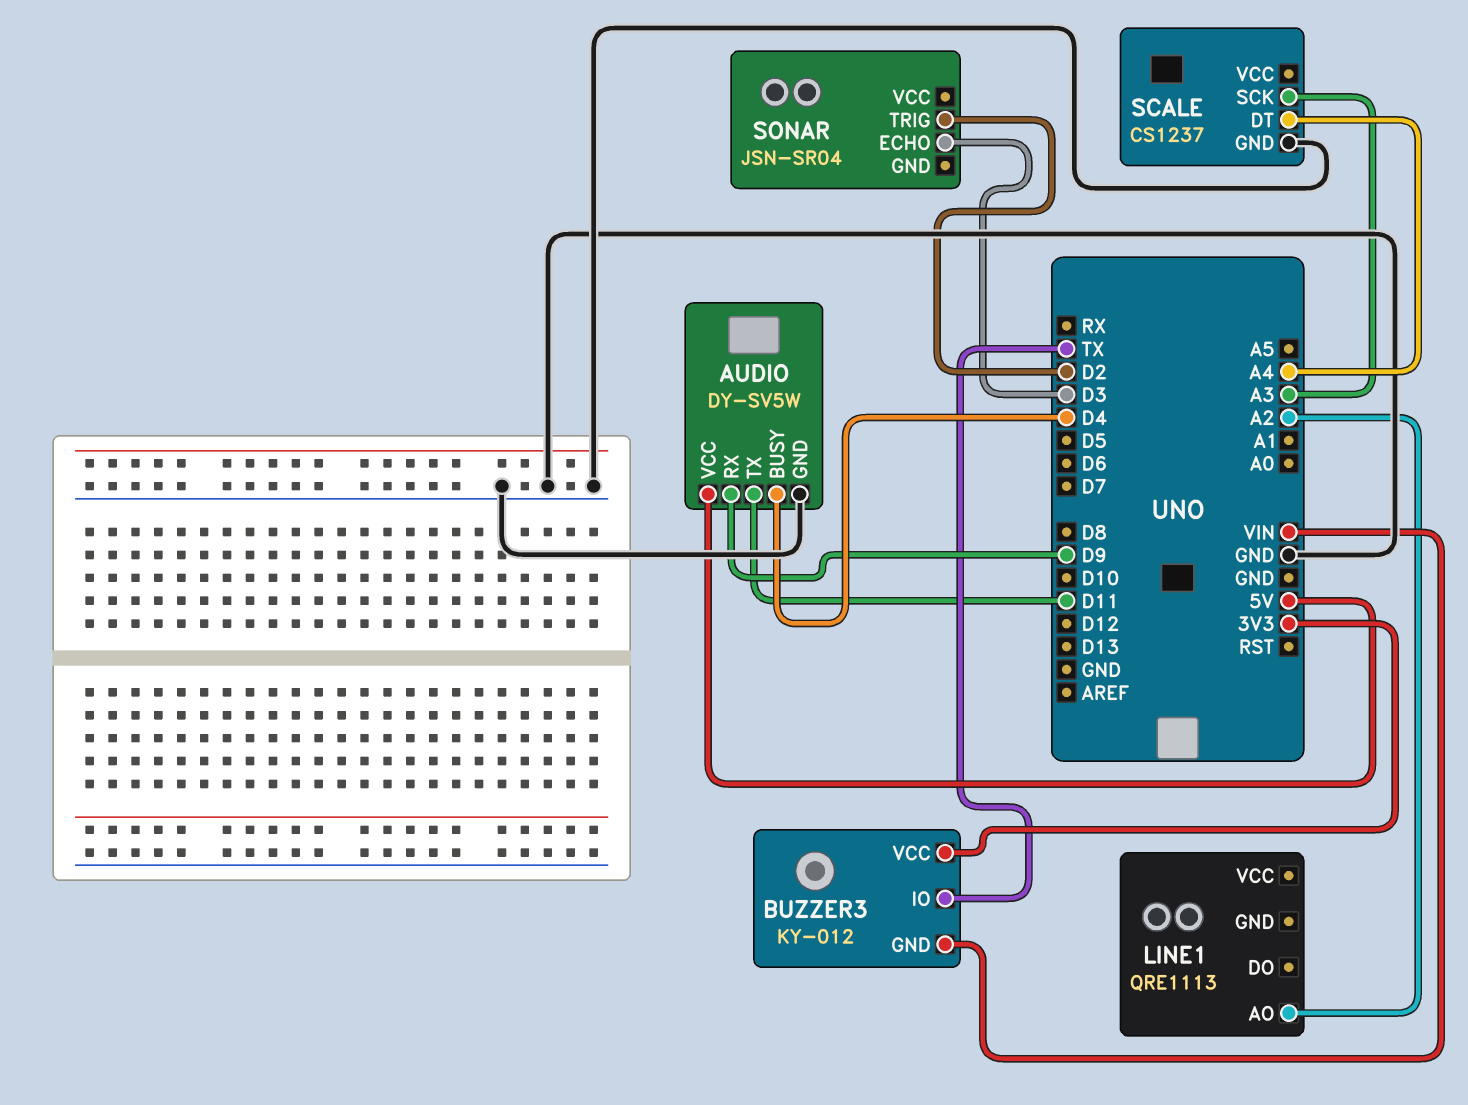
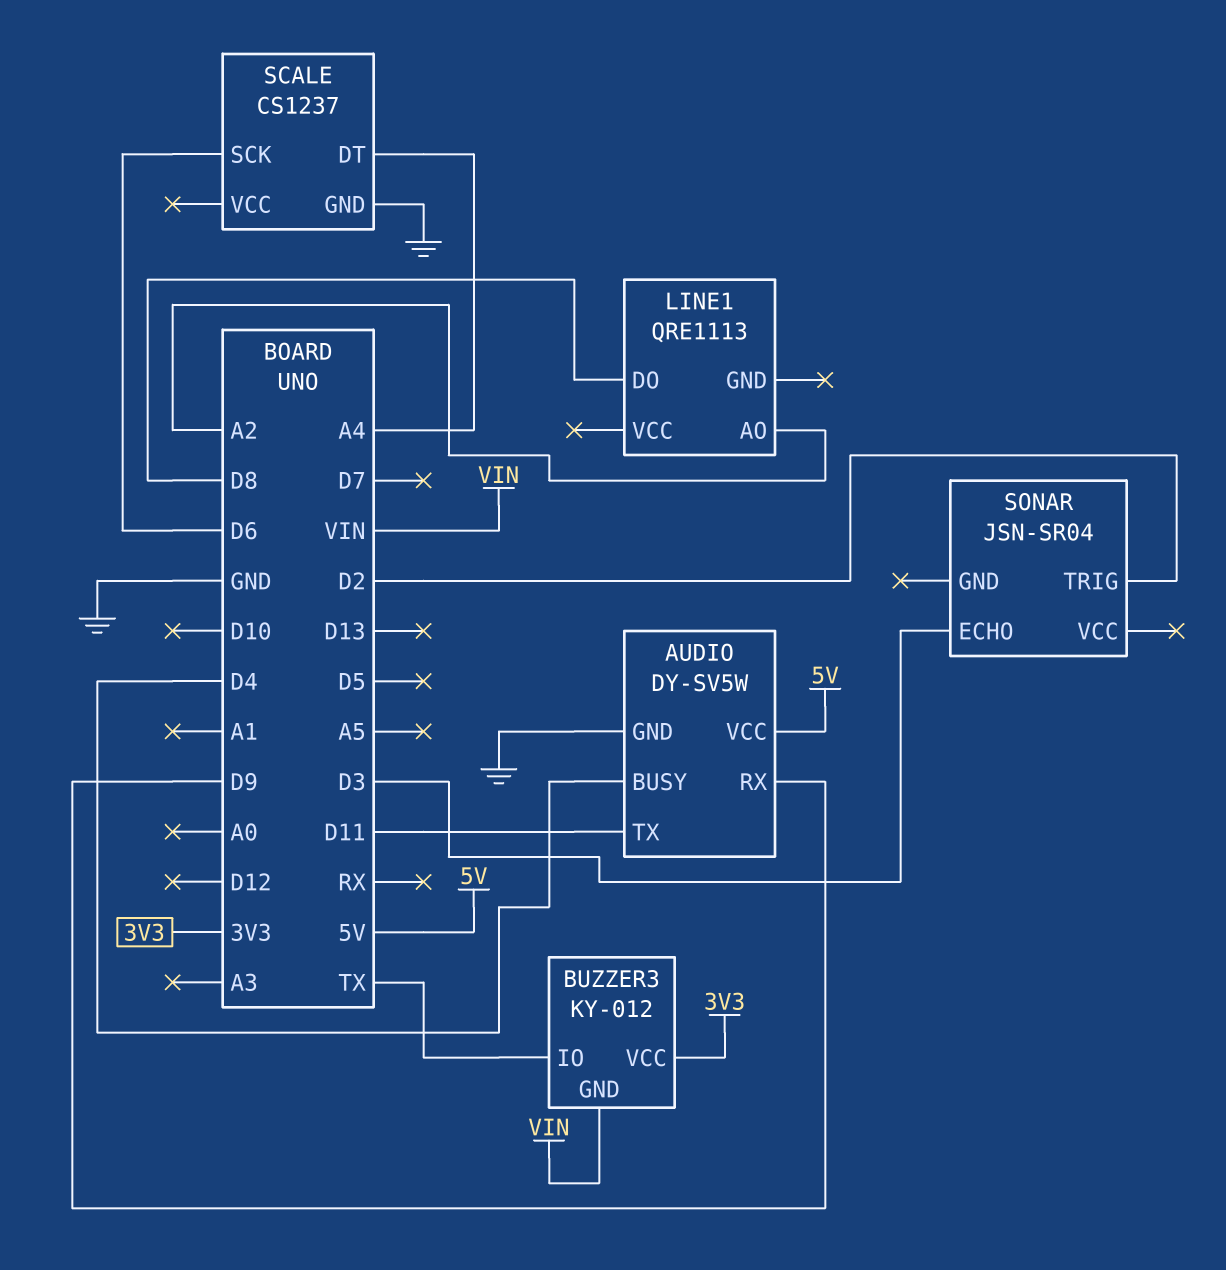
LINE1 pin DO: none -> D8
SCALE pin SCK: A3 -> D6

